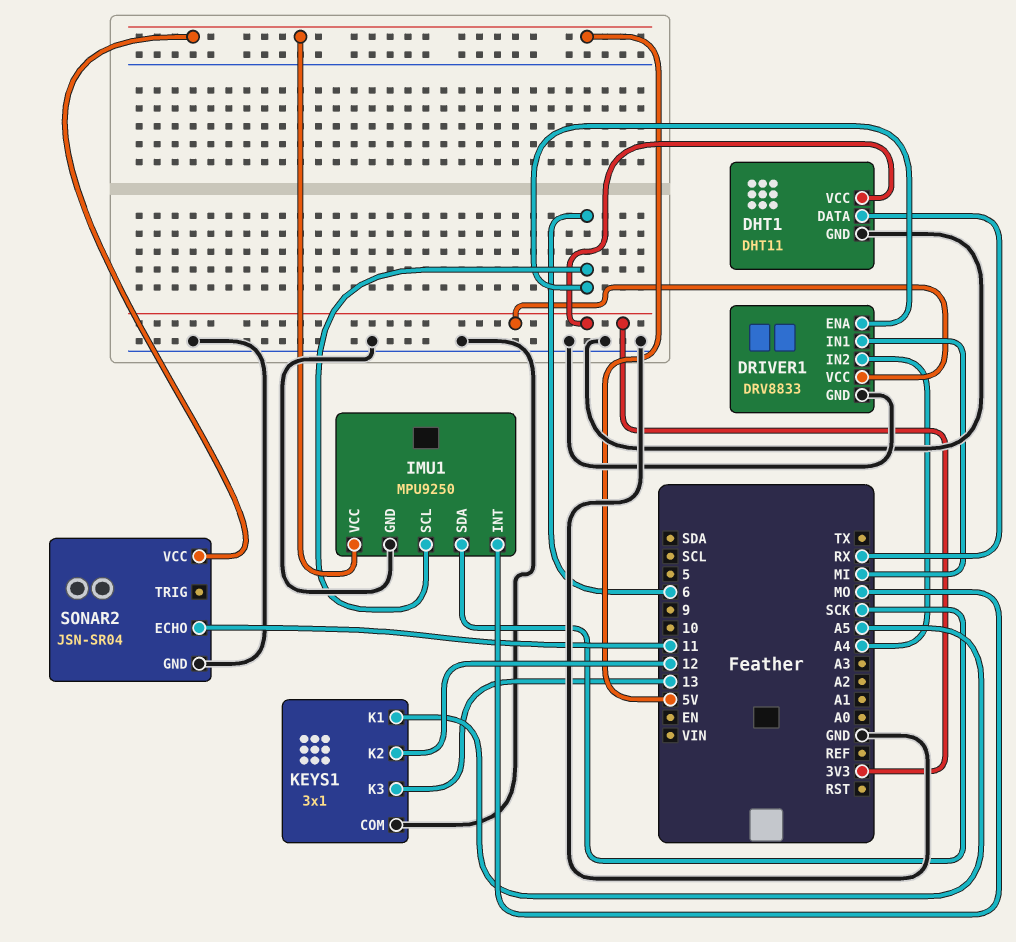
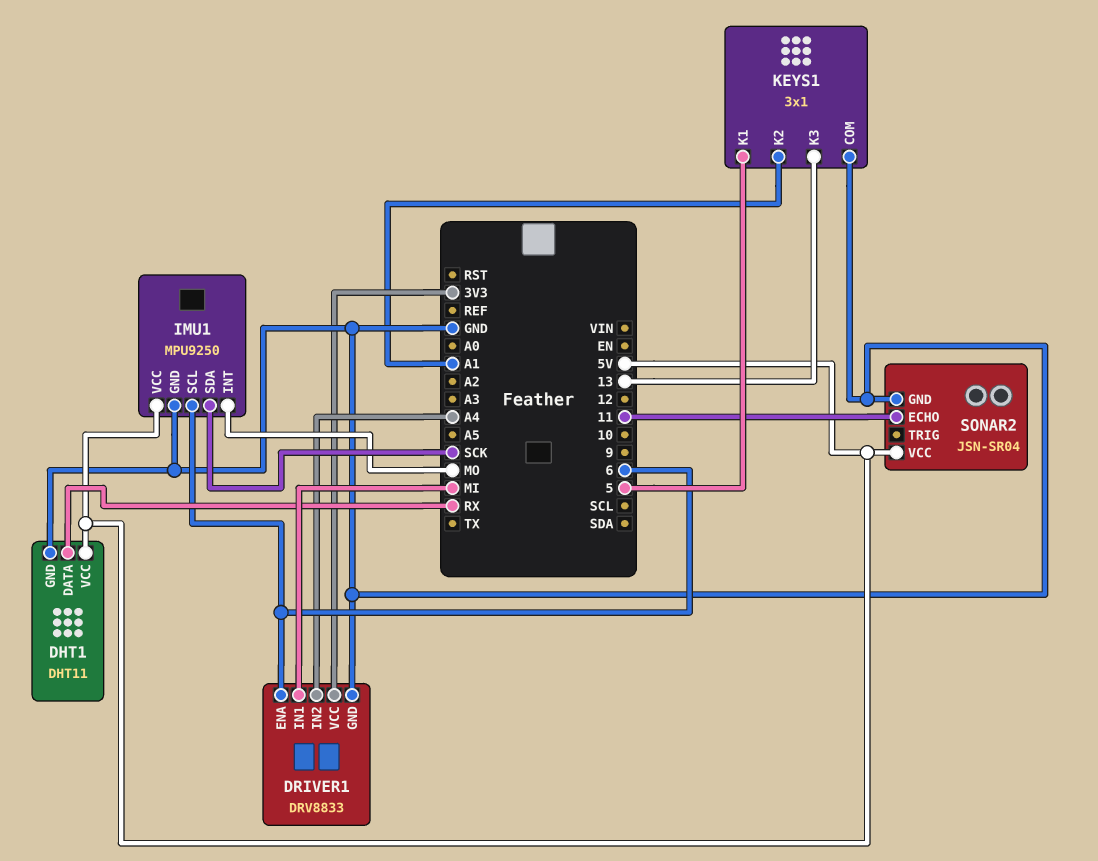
DHT1 pin VCC: 3V3 -> 5V
KEYS1 pin K1: A5 -> 5
KEYS1 pin K2: 12 -> A1

